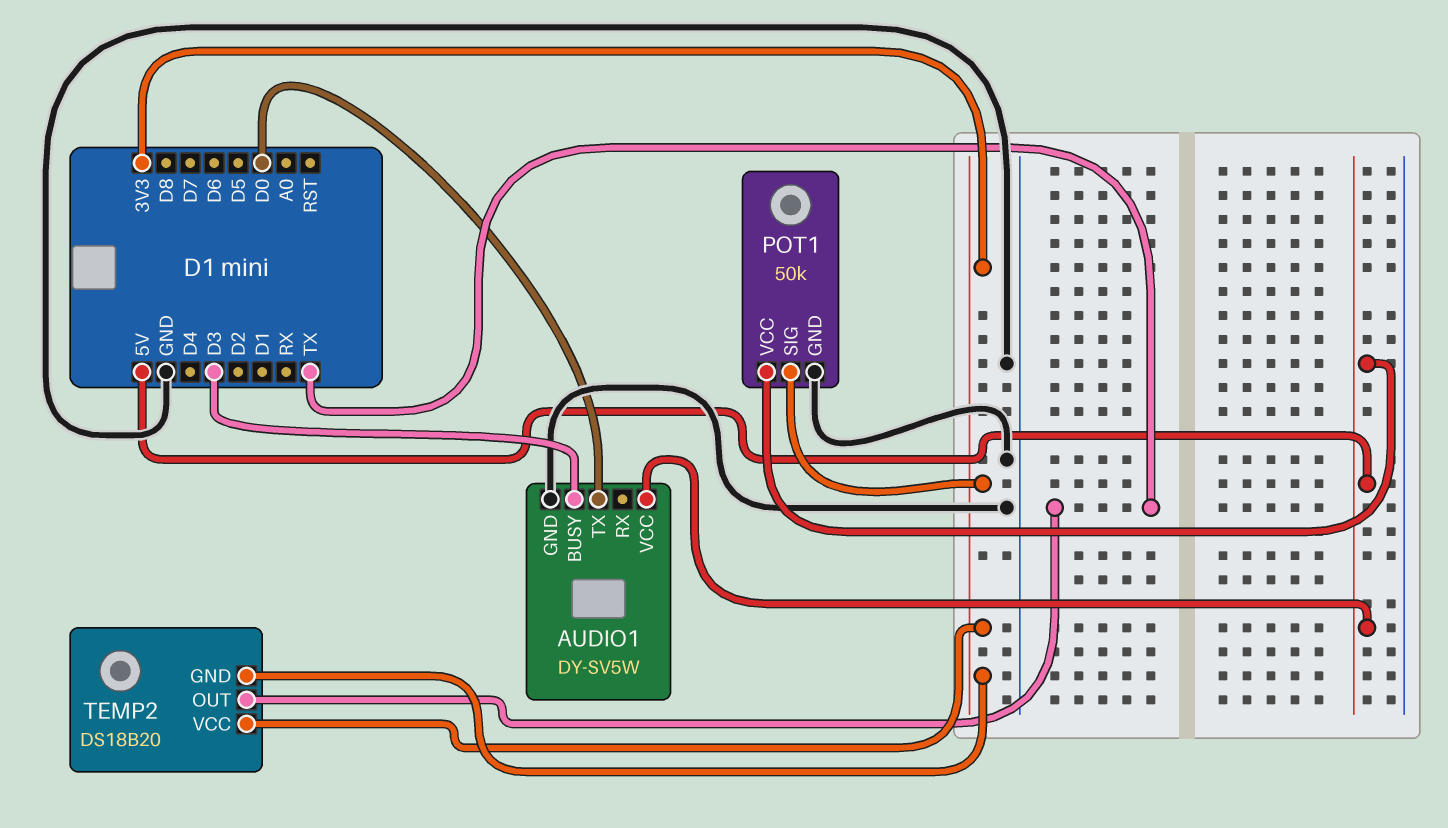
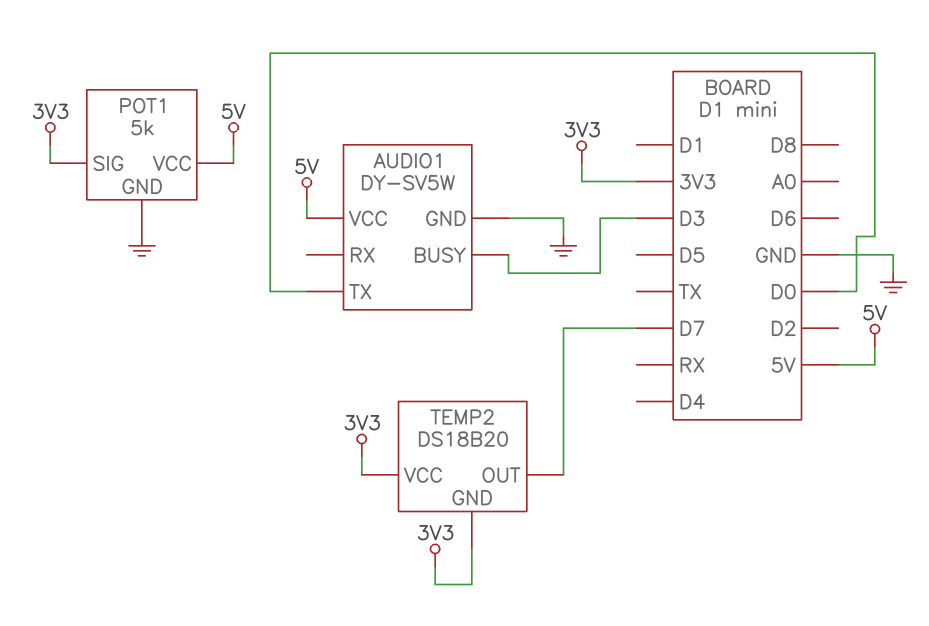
POT1: 50k -> 5k
TEMP2 pin OUT: TX -> D7

